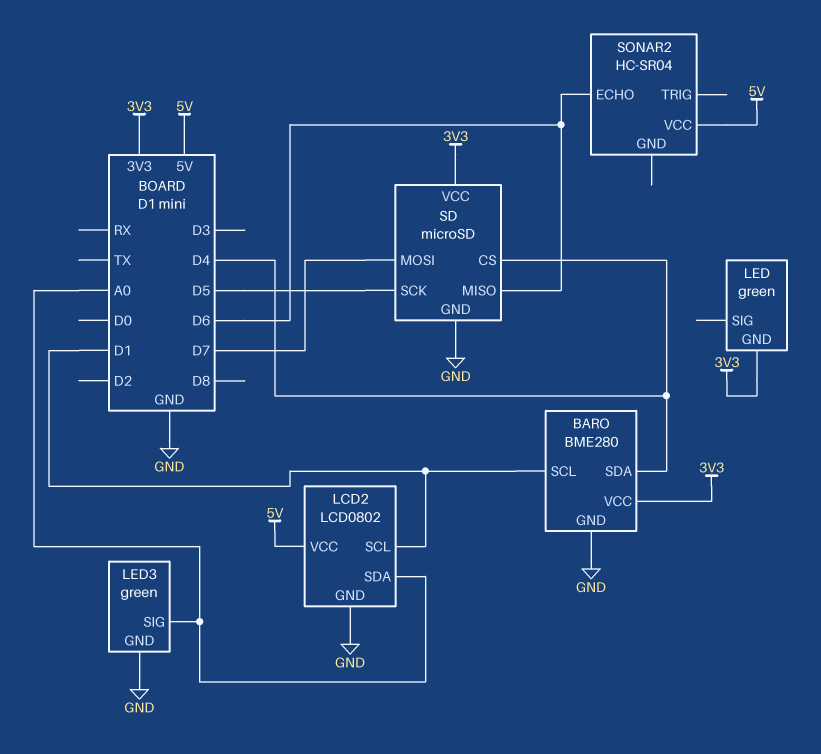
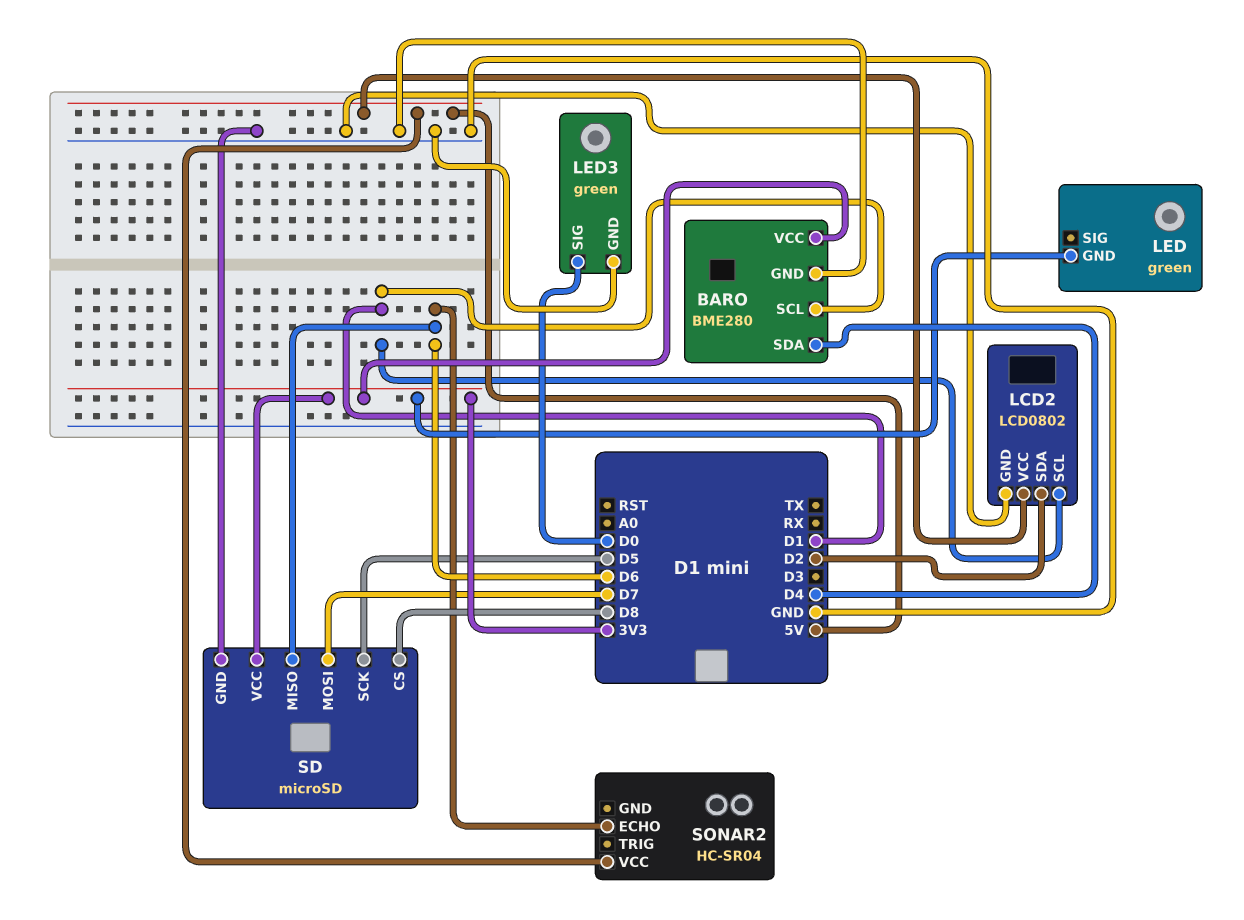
LCD2 pin SDA: A0 -> D2
LED3 pin SIG: A0 -> D0
SD pin CS: D4 -> D8

